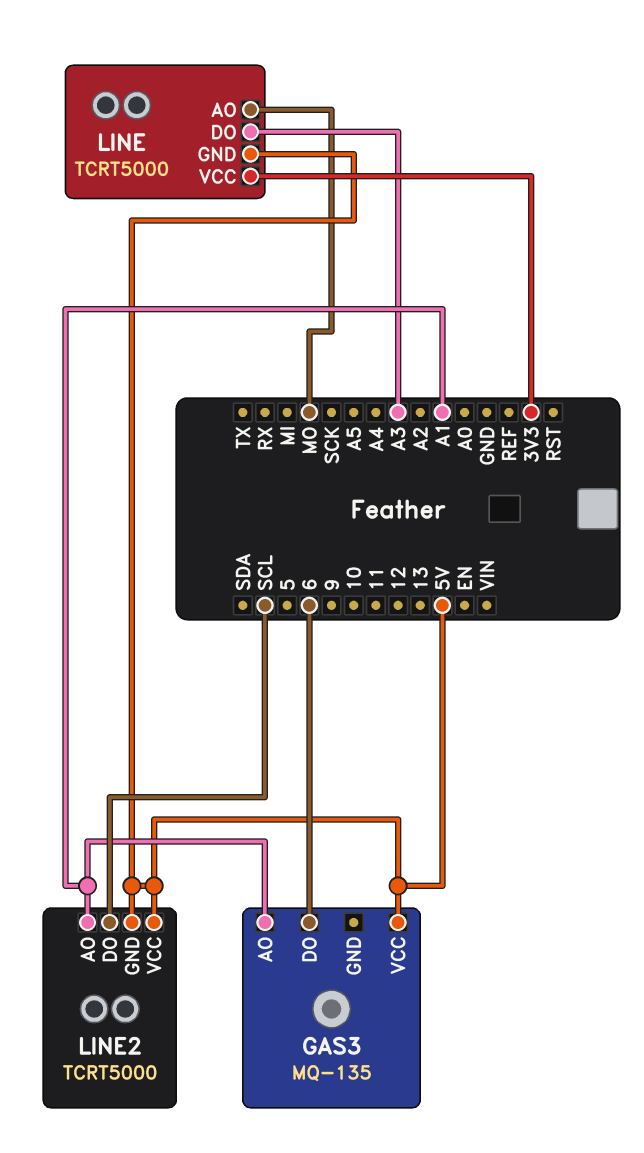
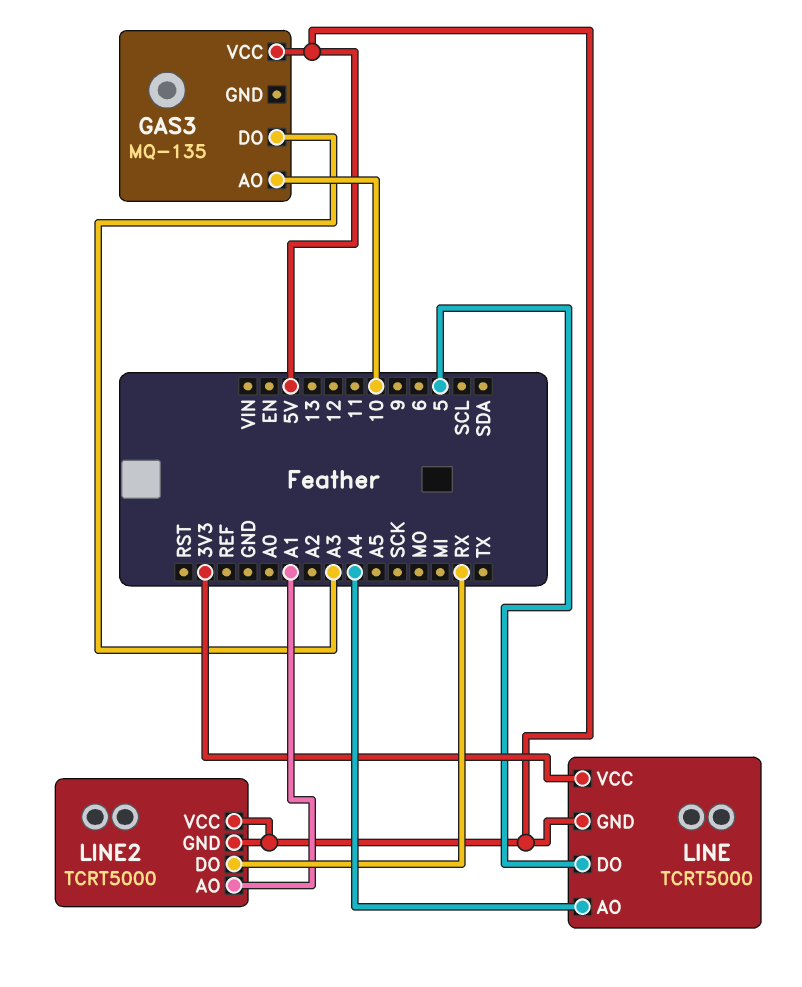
GAS3 pin AO: A1 -> 10
GAS3 pin DO: 6 -> A3
LINE pin AO: MO -> A4
LINE pin DO: A3 -> 5
LINE2 pin DO: SCL -> RX

